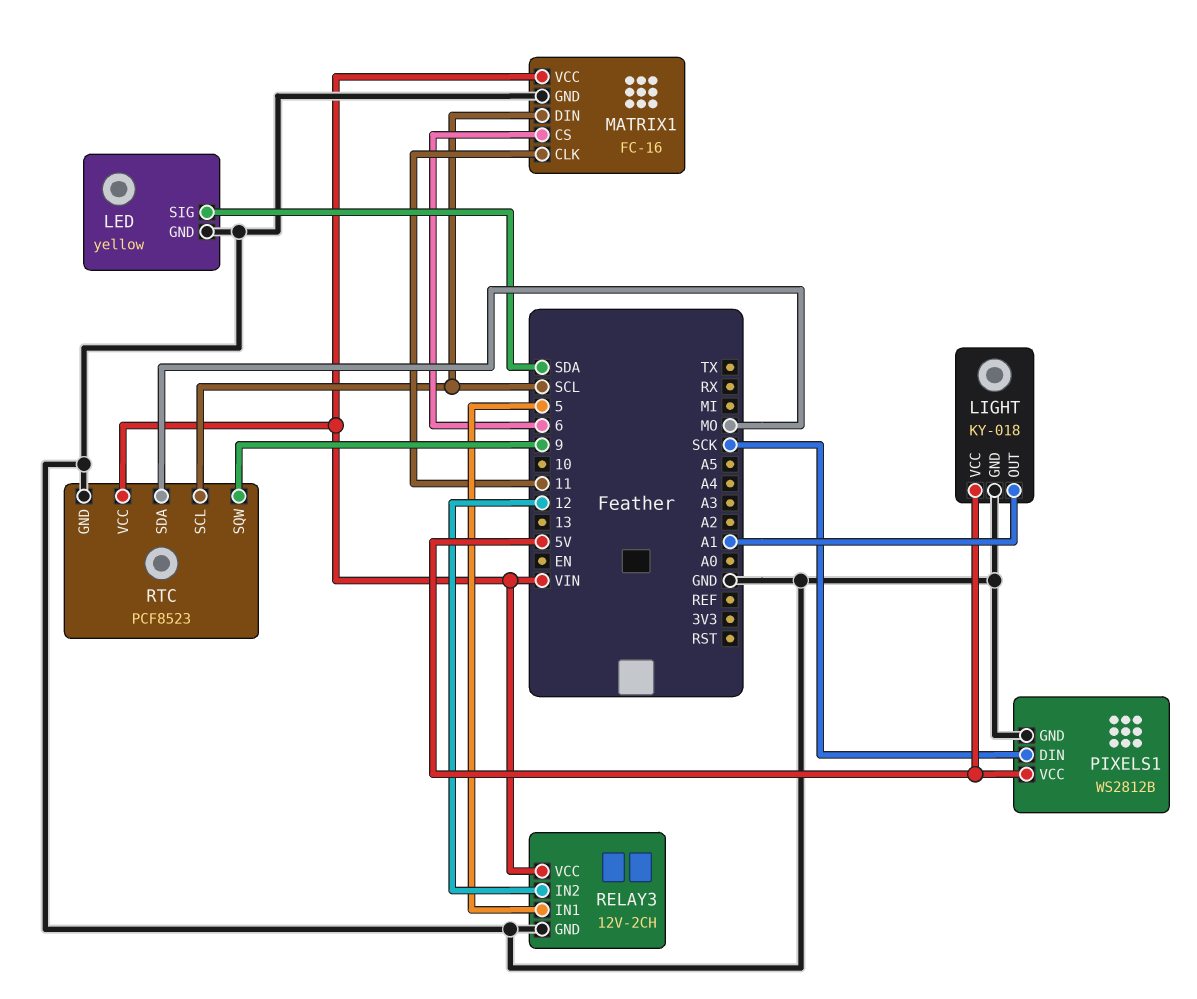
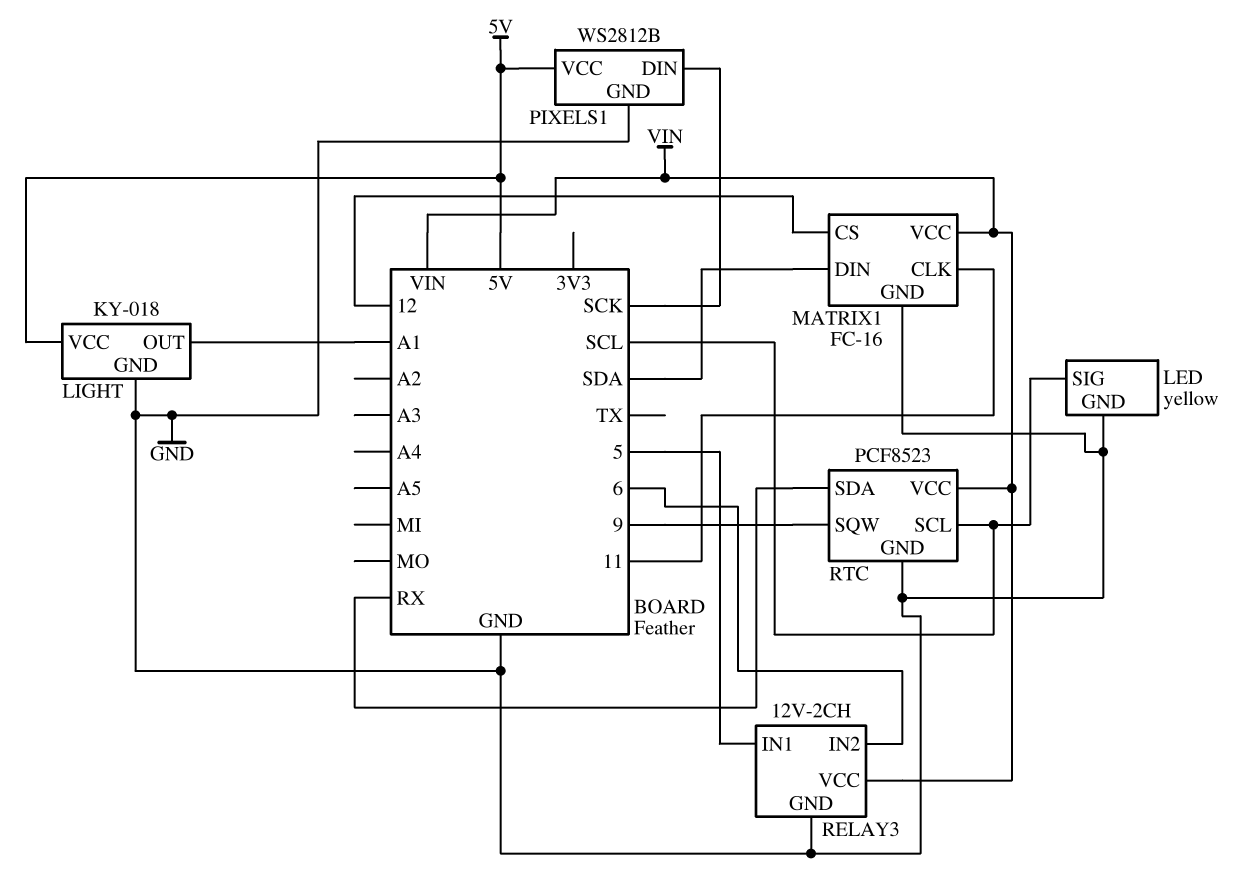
LED pin SIG: SDA -> SCL
MATRIX1 pin CS: 6 -> 12
MATRIX1 pin DIN: SCL -> SDA
RELAY3 pin IN2: 12 -> 6
RTC pin SDA: MO -> RX

